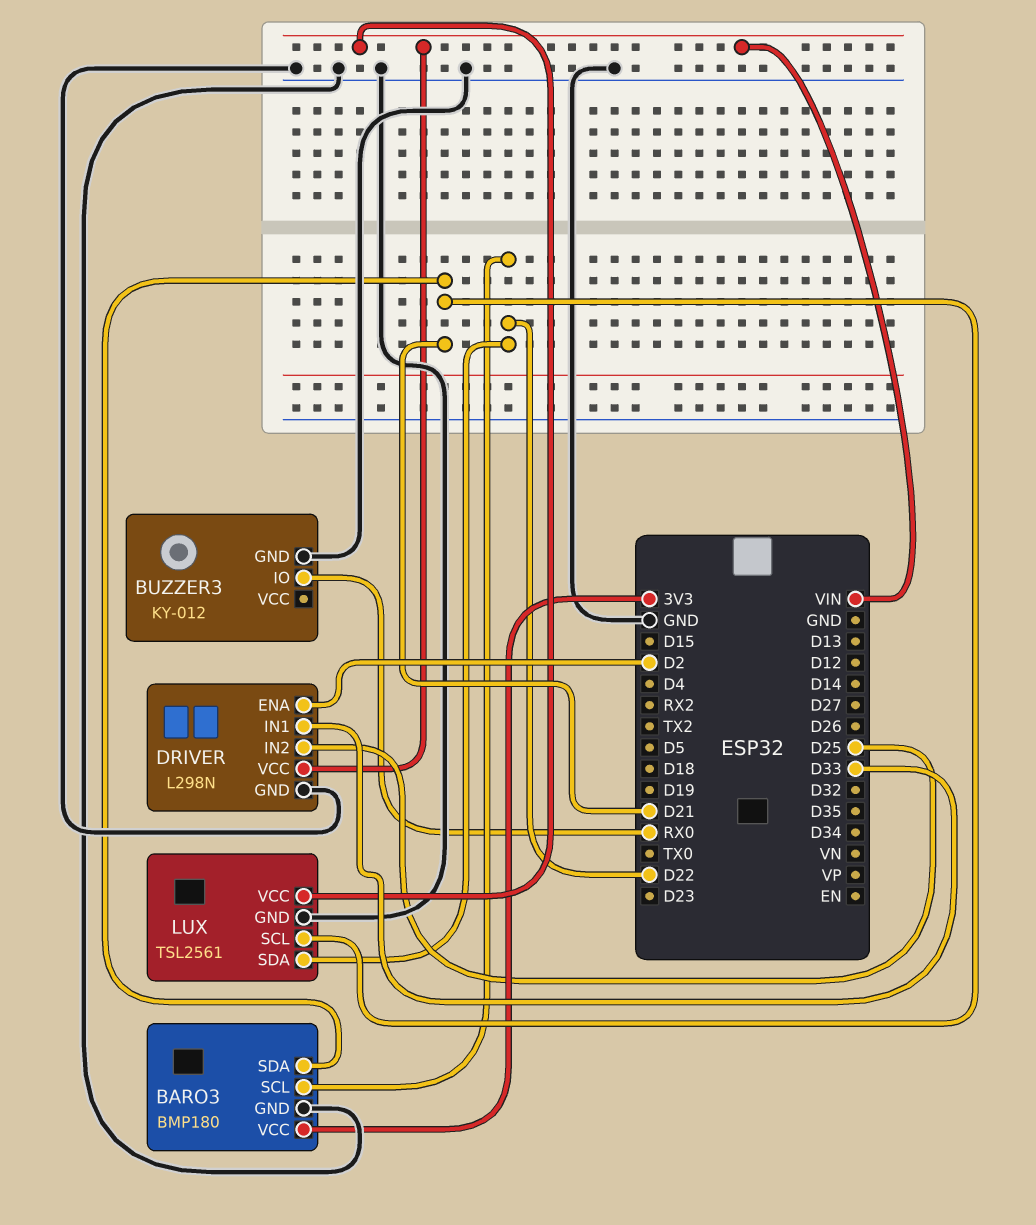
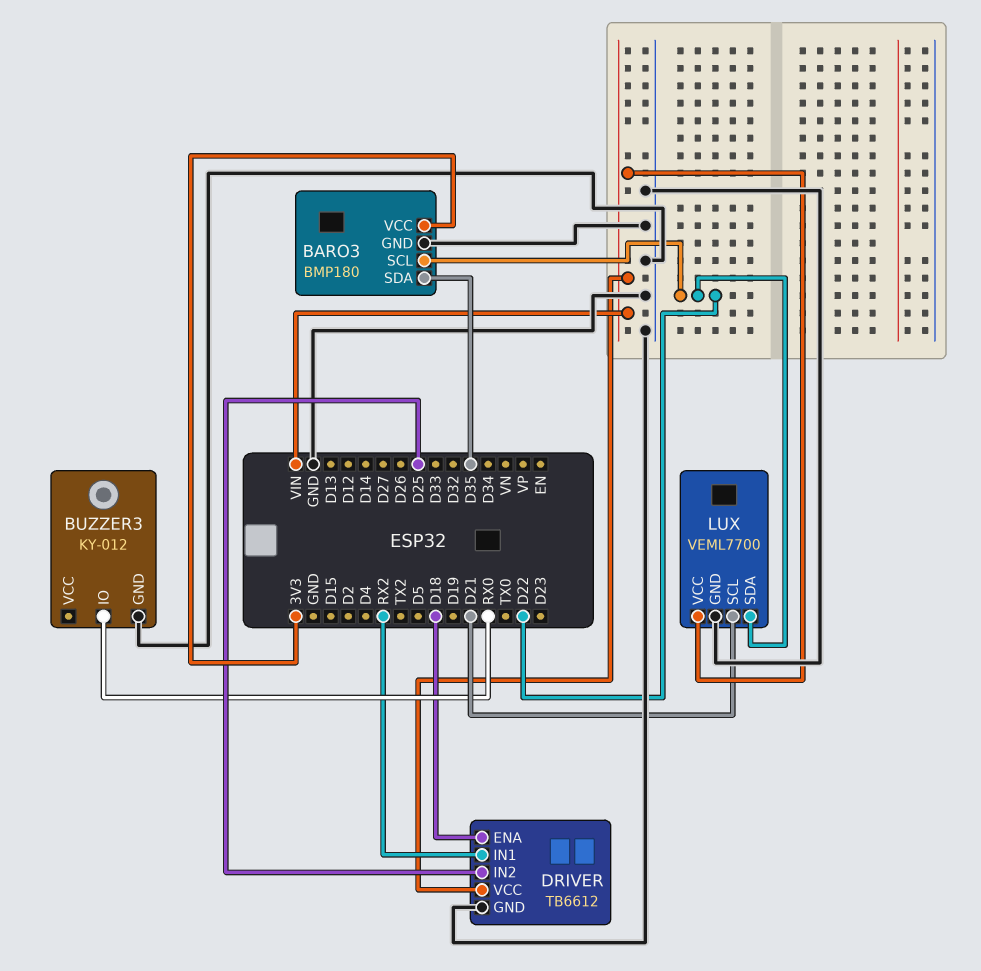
BARO3 pin SDA: D21 -> D35
DRIVER: L298N -> TB6612
DRIVER pin ENA: D2 -> D18
DRIVER pin IN1: D33 -> RX2
LUX: TSL2561 -> VEML7700

